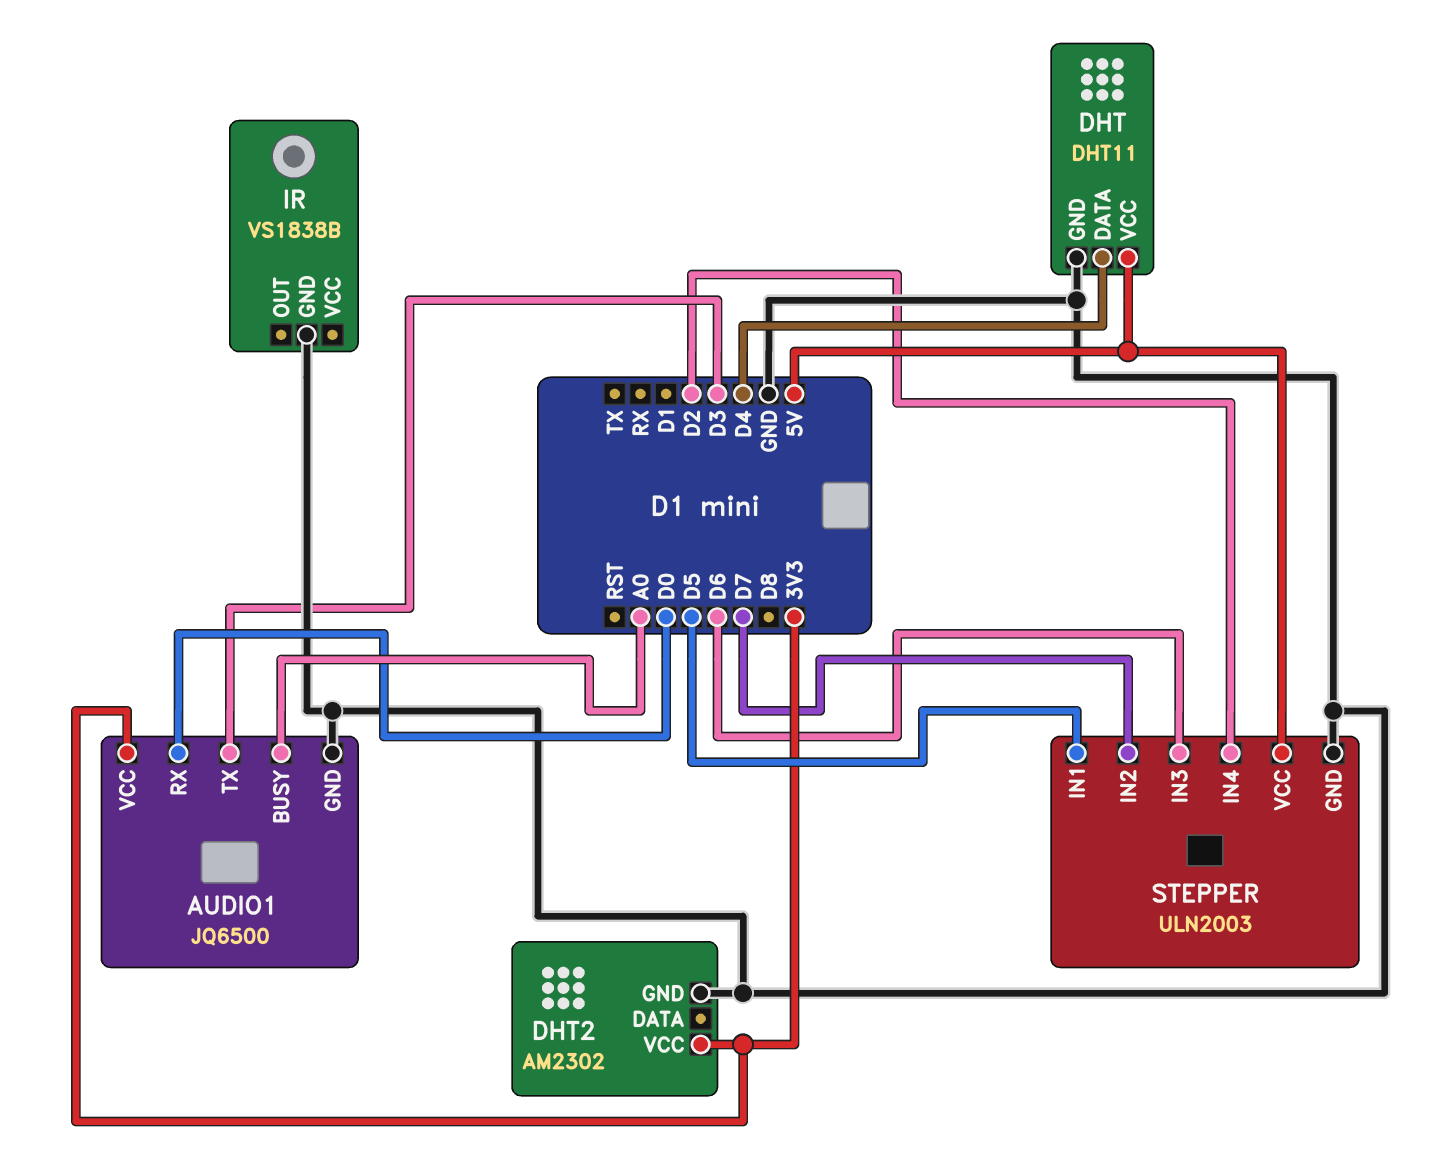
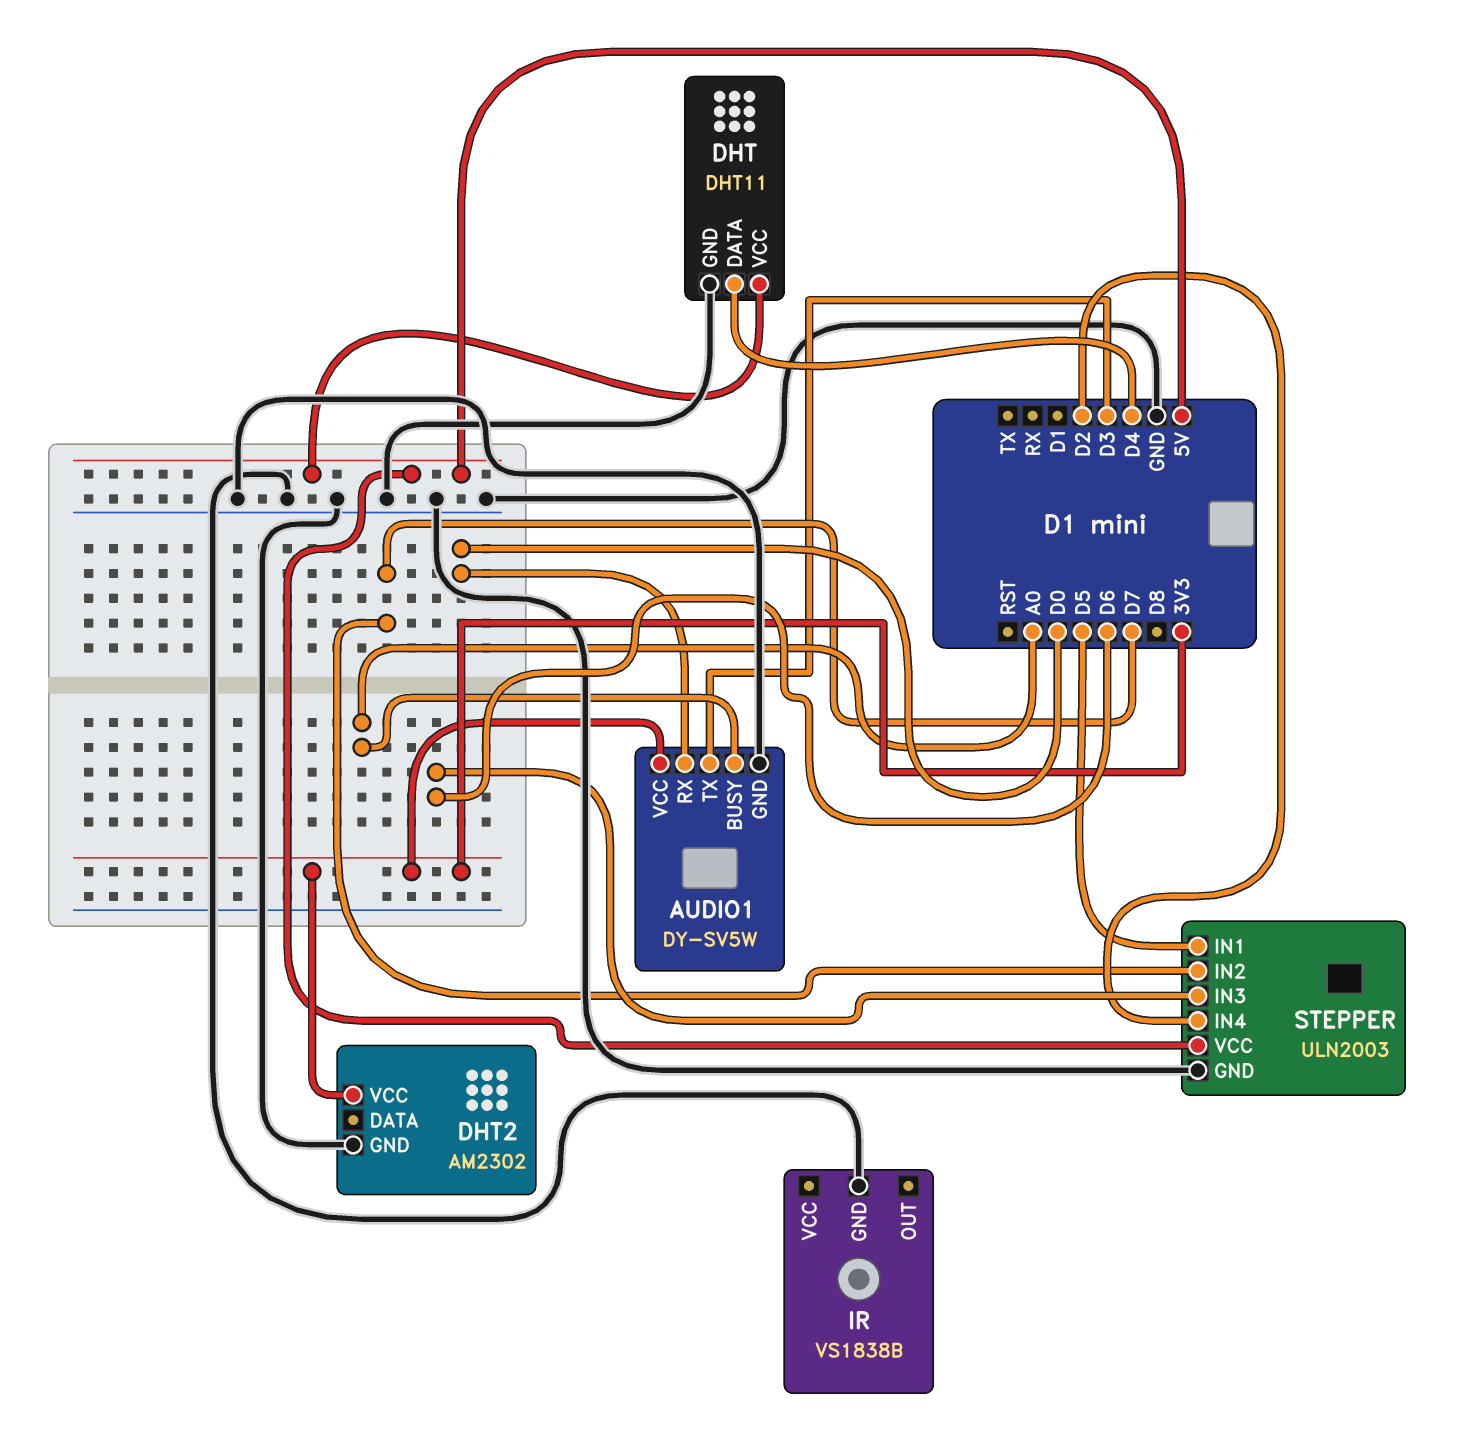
AUDIO1: JQ6500 -> DY-SV5W

